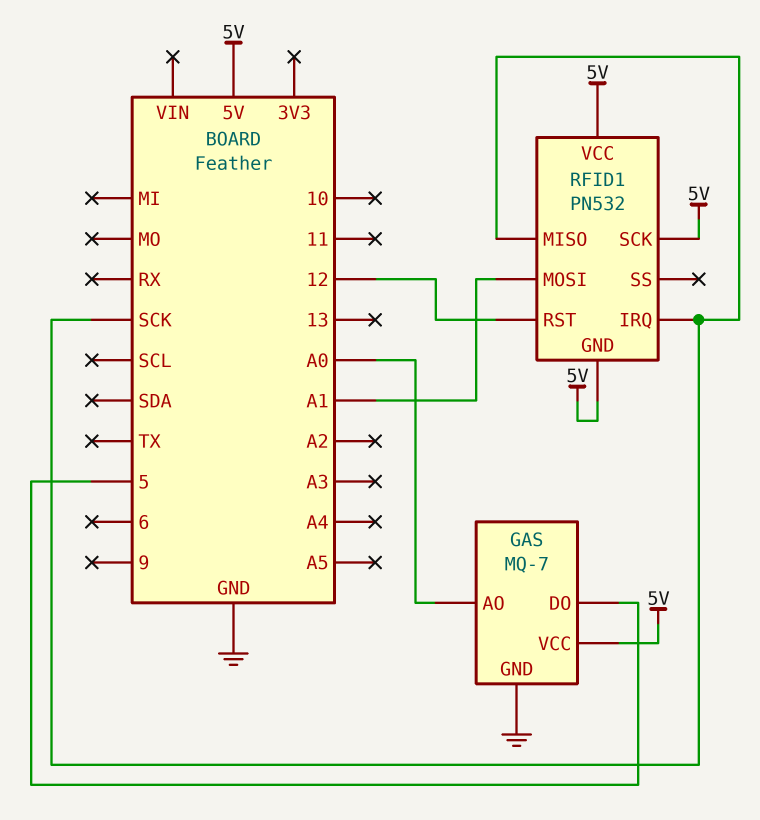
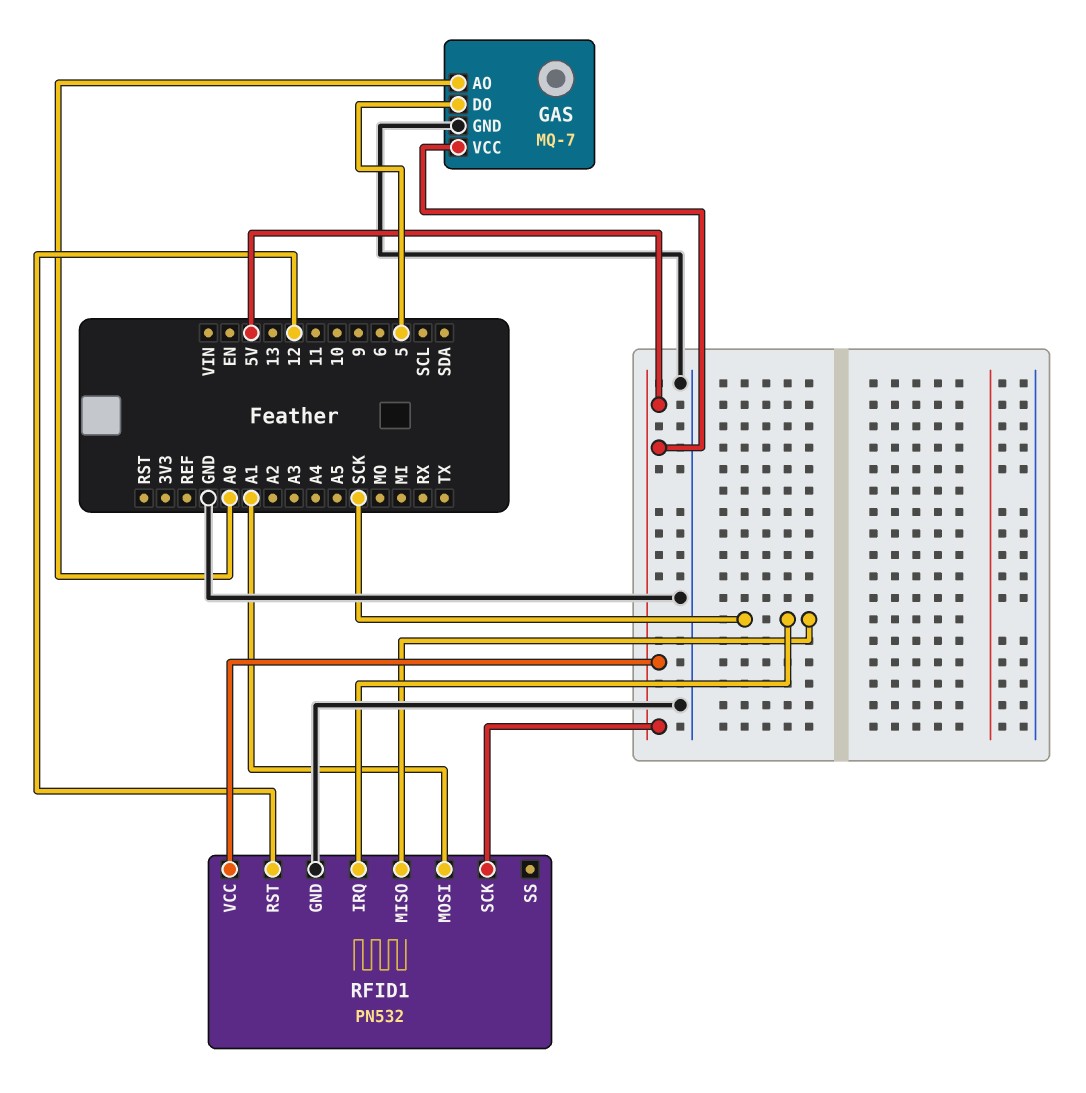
RFID1 pin GND: 5V -> GND

